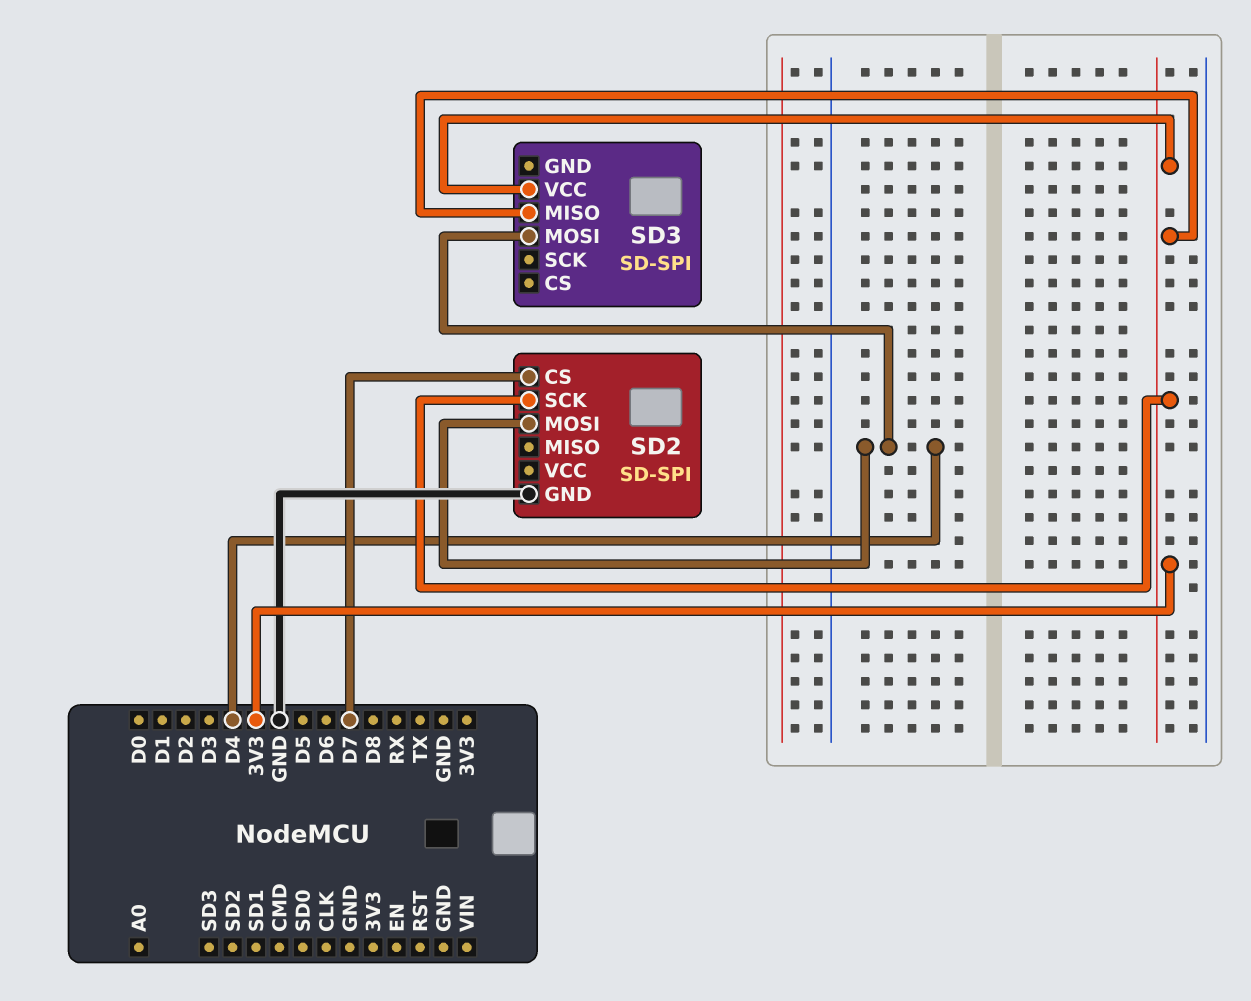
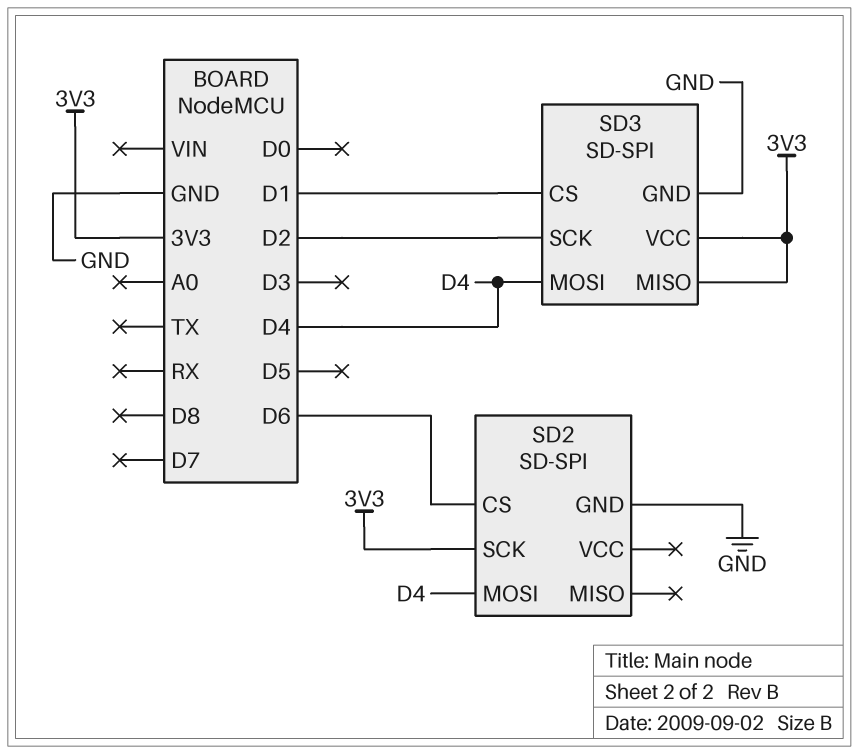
SD2 pin CS: D7 -> D6
SD3 pin CS: none -> D1
SD3 pin GND: none -> GND
SD3 pin SCK: none -> D2

